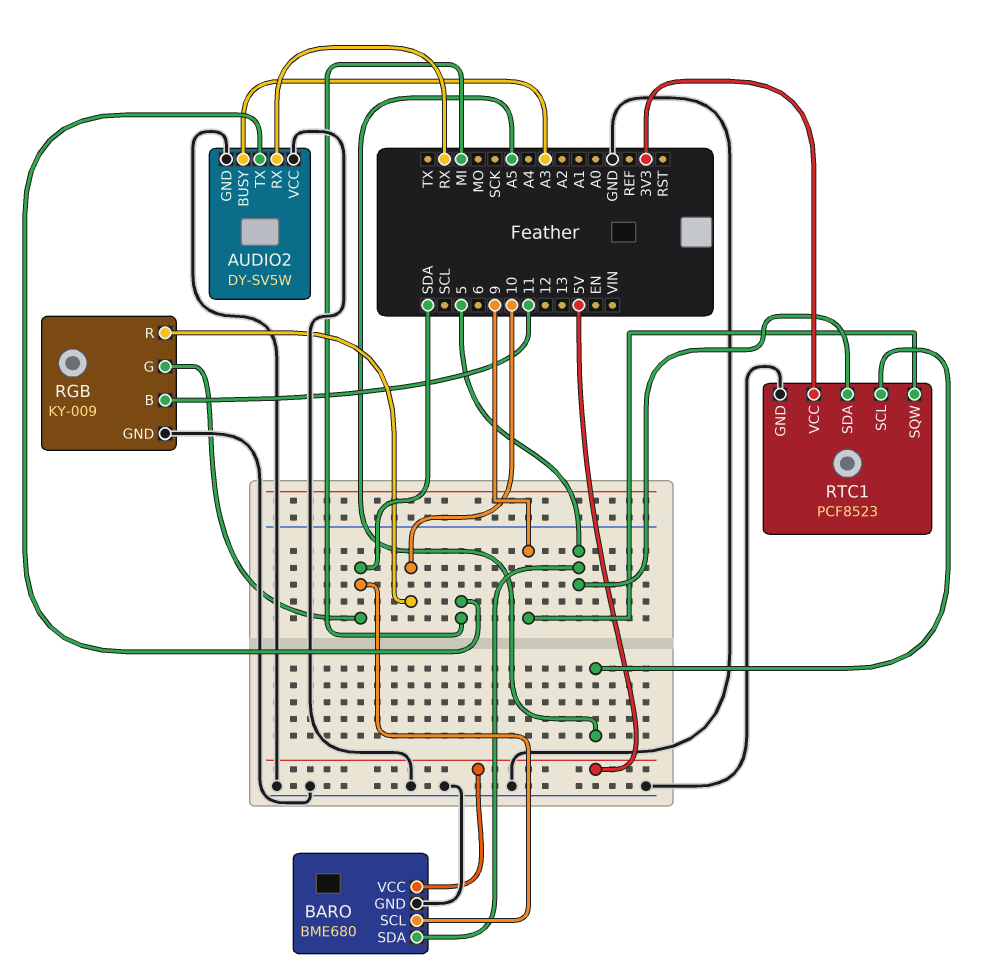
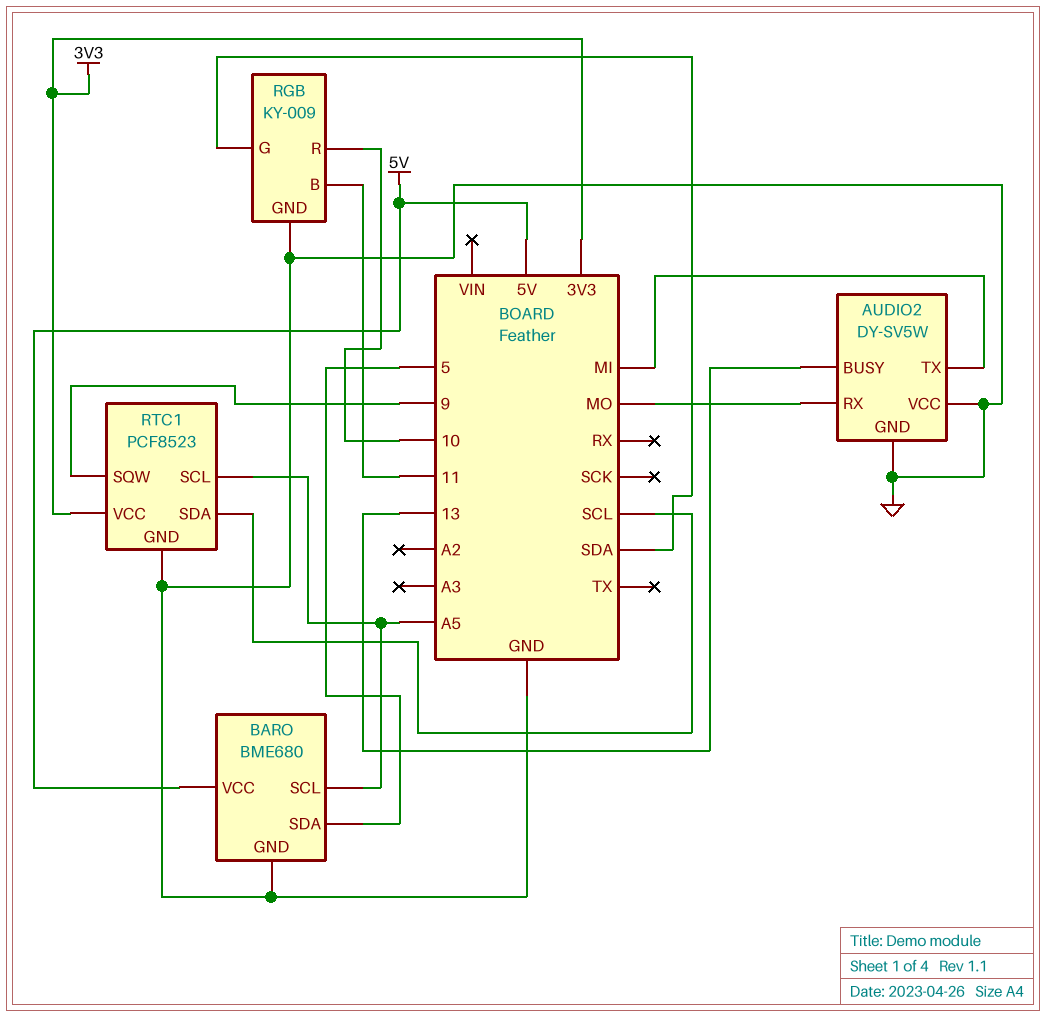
AUDIO2 pin BUSY: A3 -> 13
AUDIO2 pin RX: RX -> MO
BARO pin SCL: SDA -> A5
RTC1 pin SDA: 5 -> SCL

